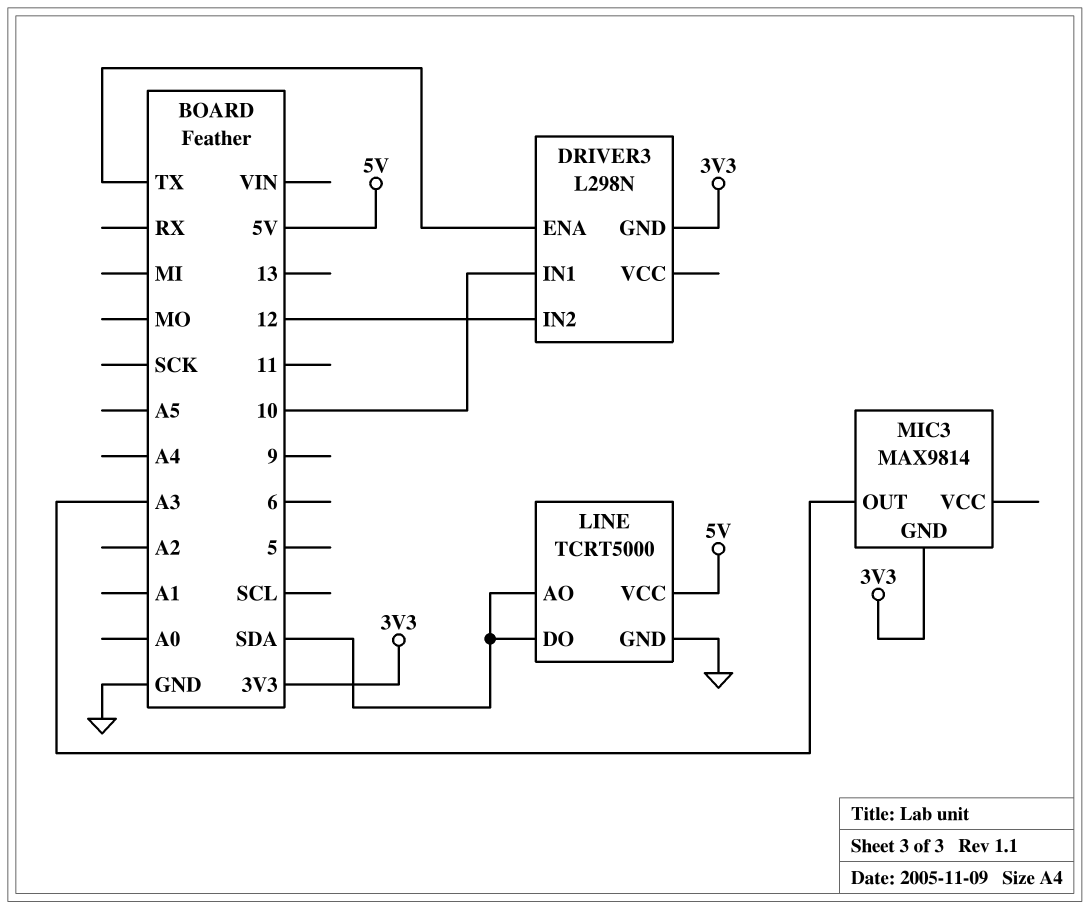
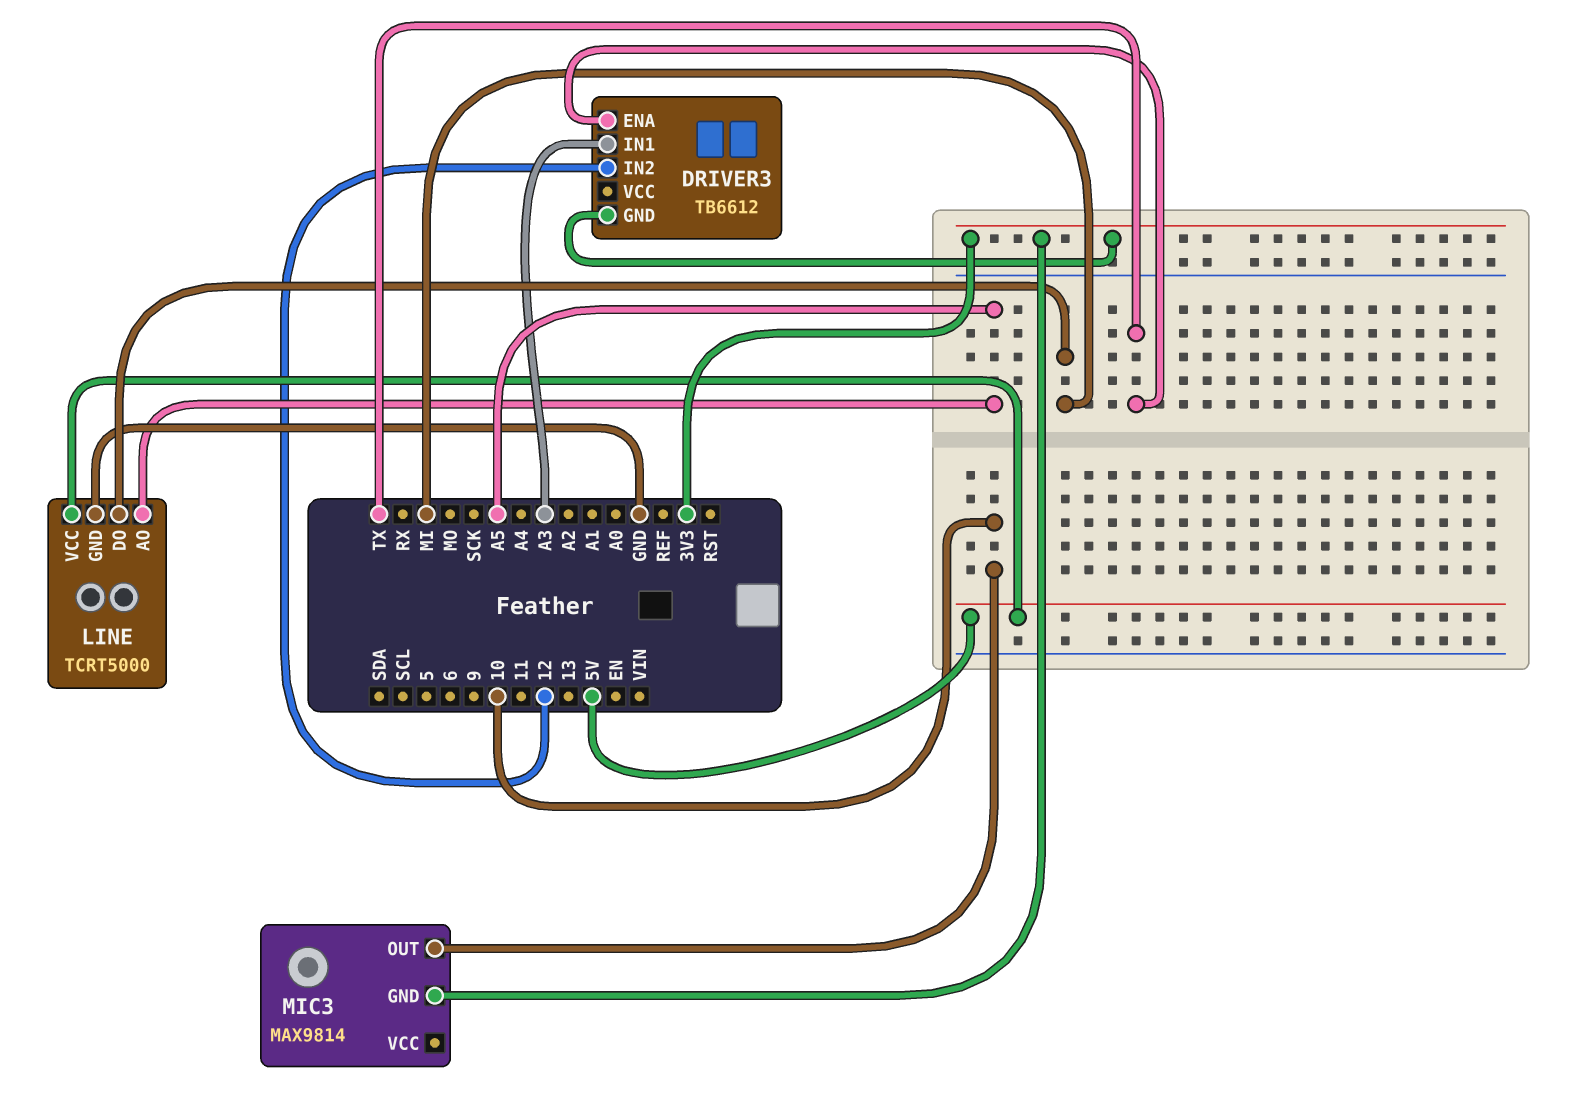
DRIVER3: L298N -> TB6612
DRIVER3 pin IN1: 10 -> A3
LINE pin AO: SDA -> A5
LINE pin DO: SDA -> MI
MIC3 pin OUT: A3 -> 10

